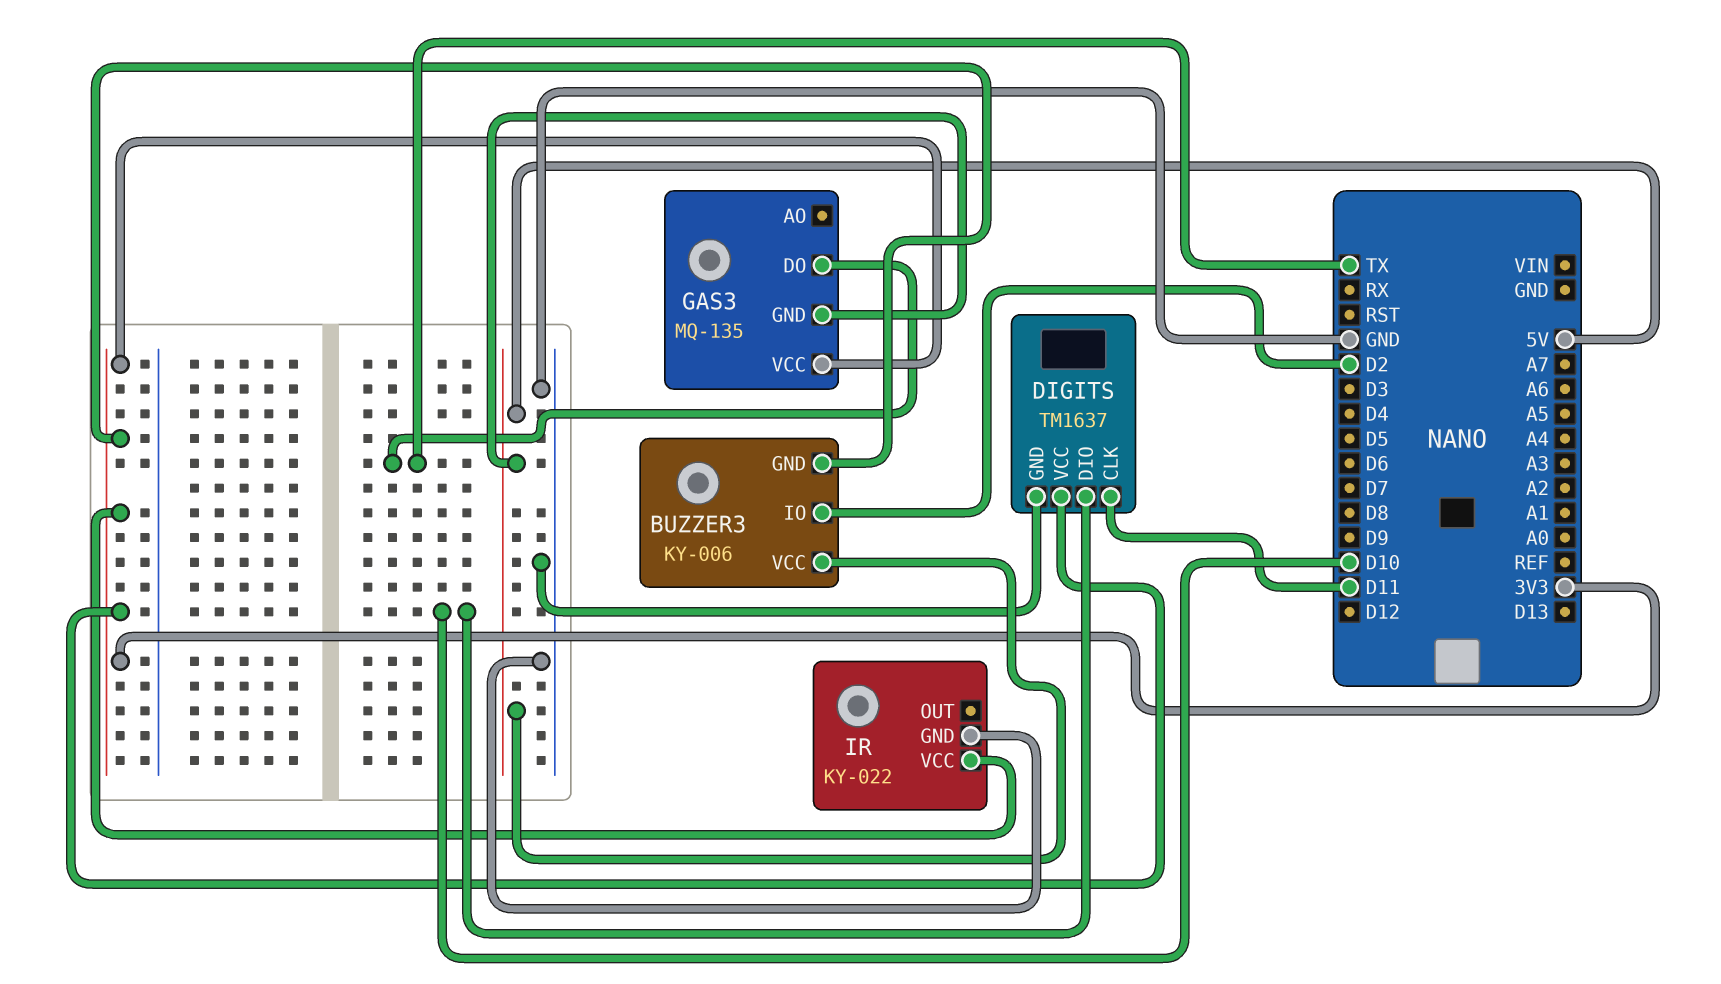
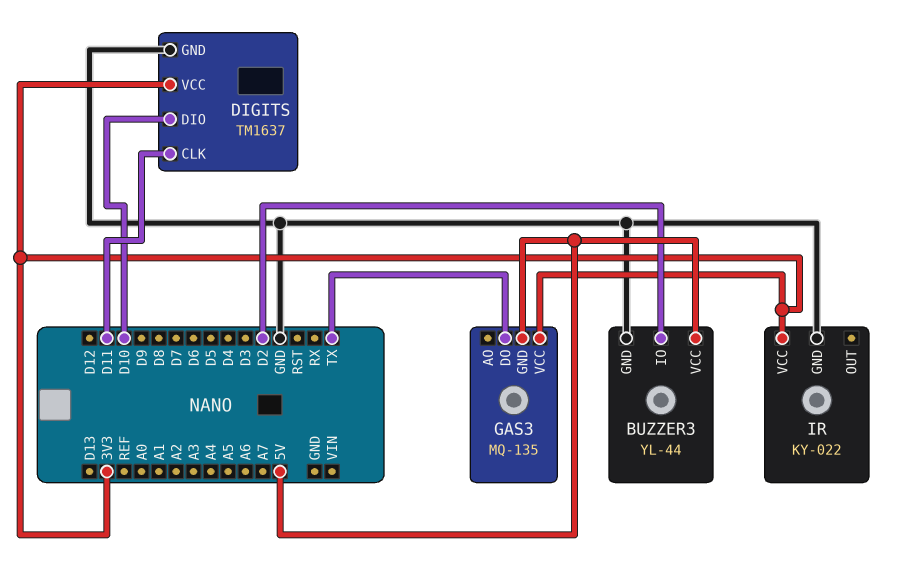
BUZZER3: KY-006 -> YL-44
BUZZER3 pin GND: 3V3 -> GND

